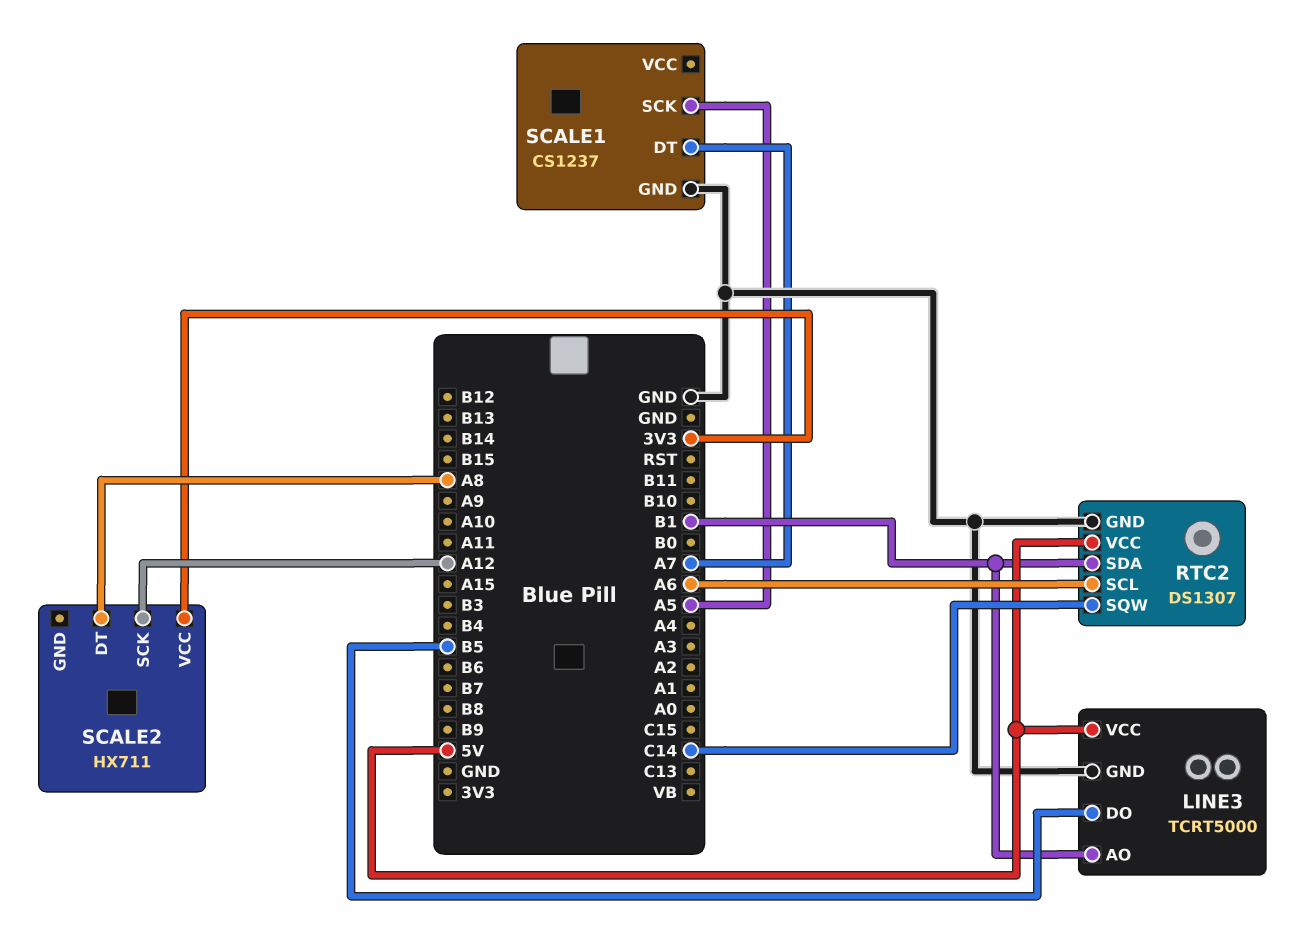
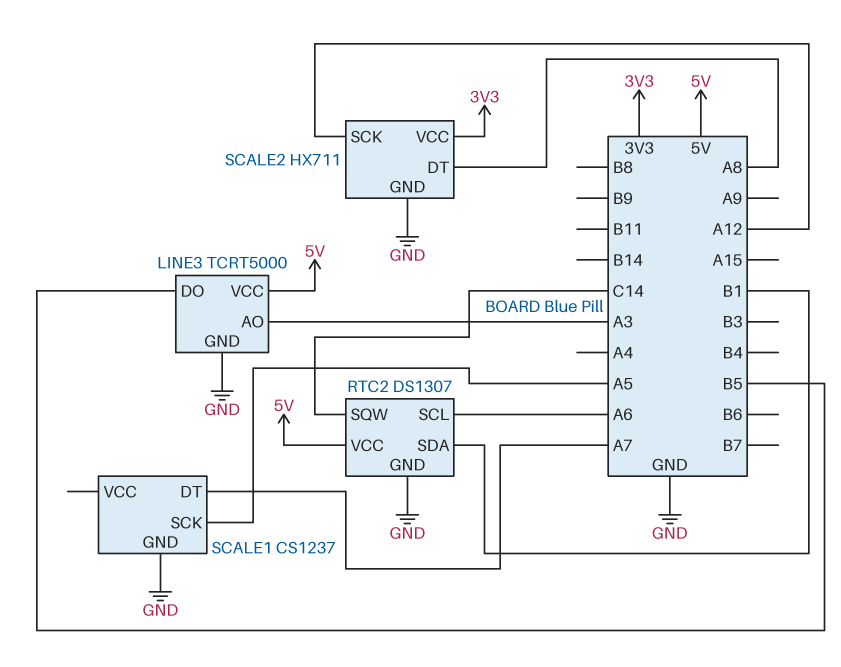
LINE3 pin AO: B1 -> A3
SCALE2 pin GND: none -> GND

